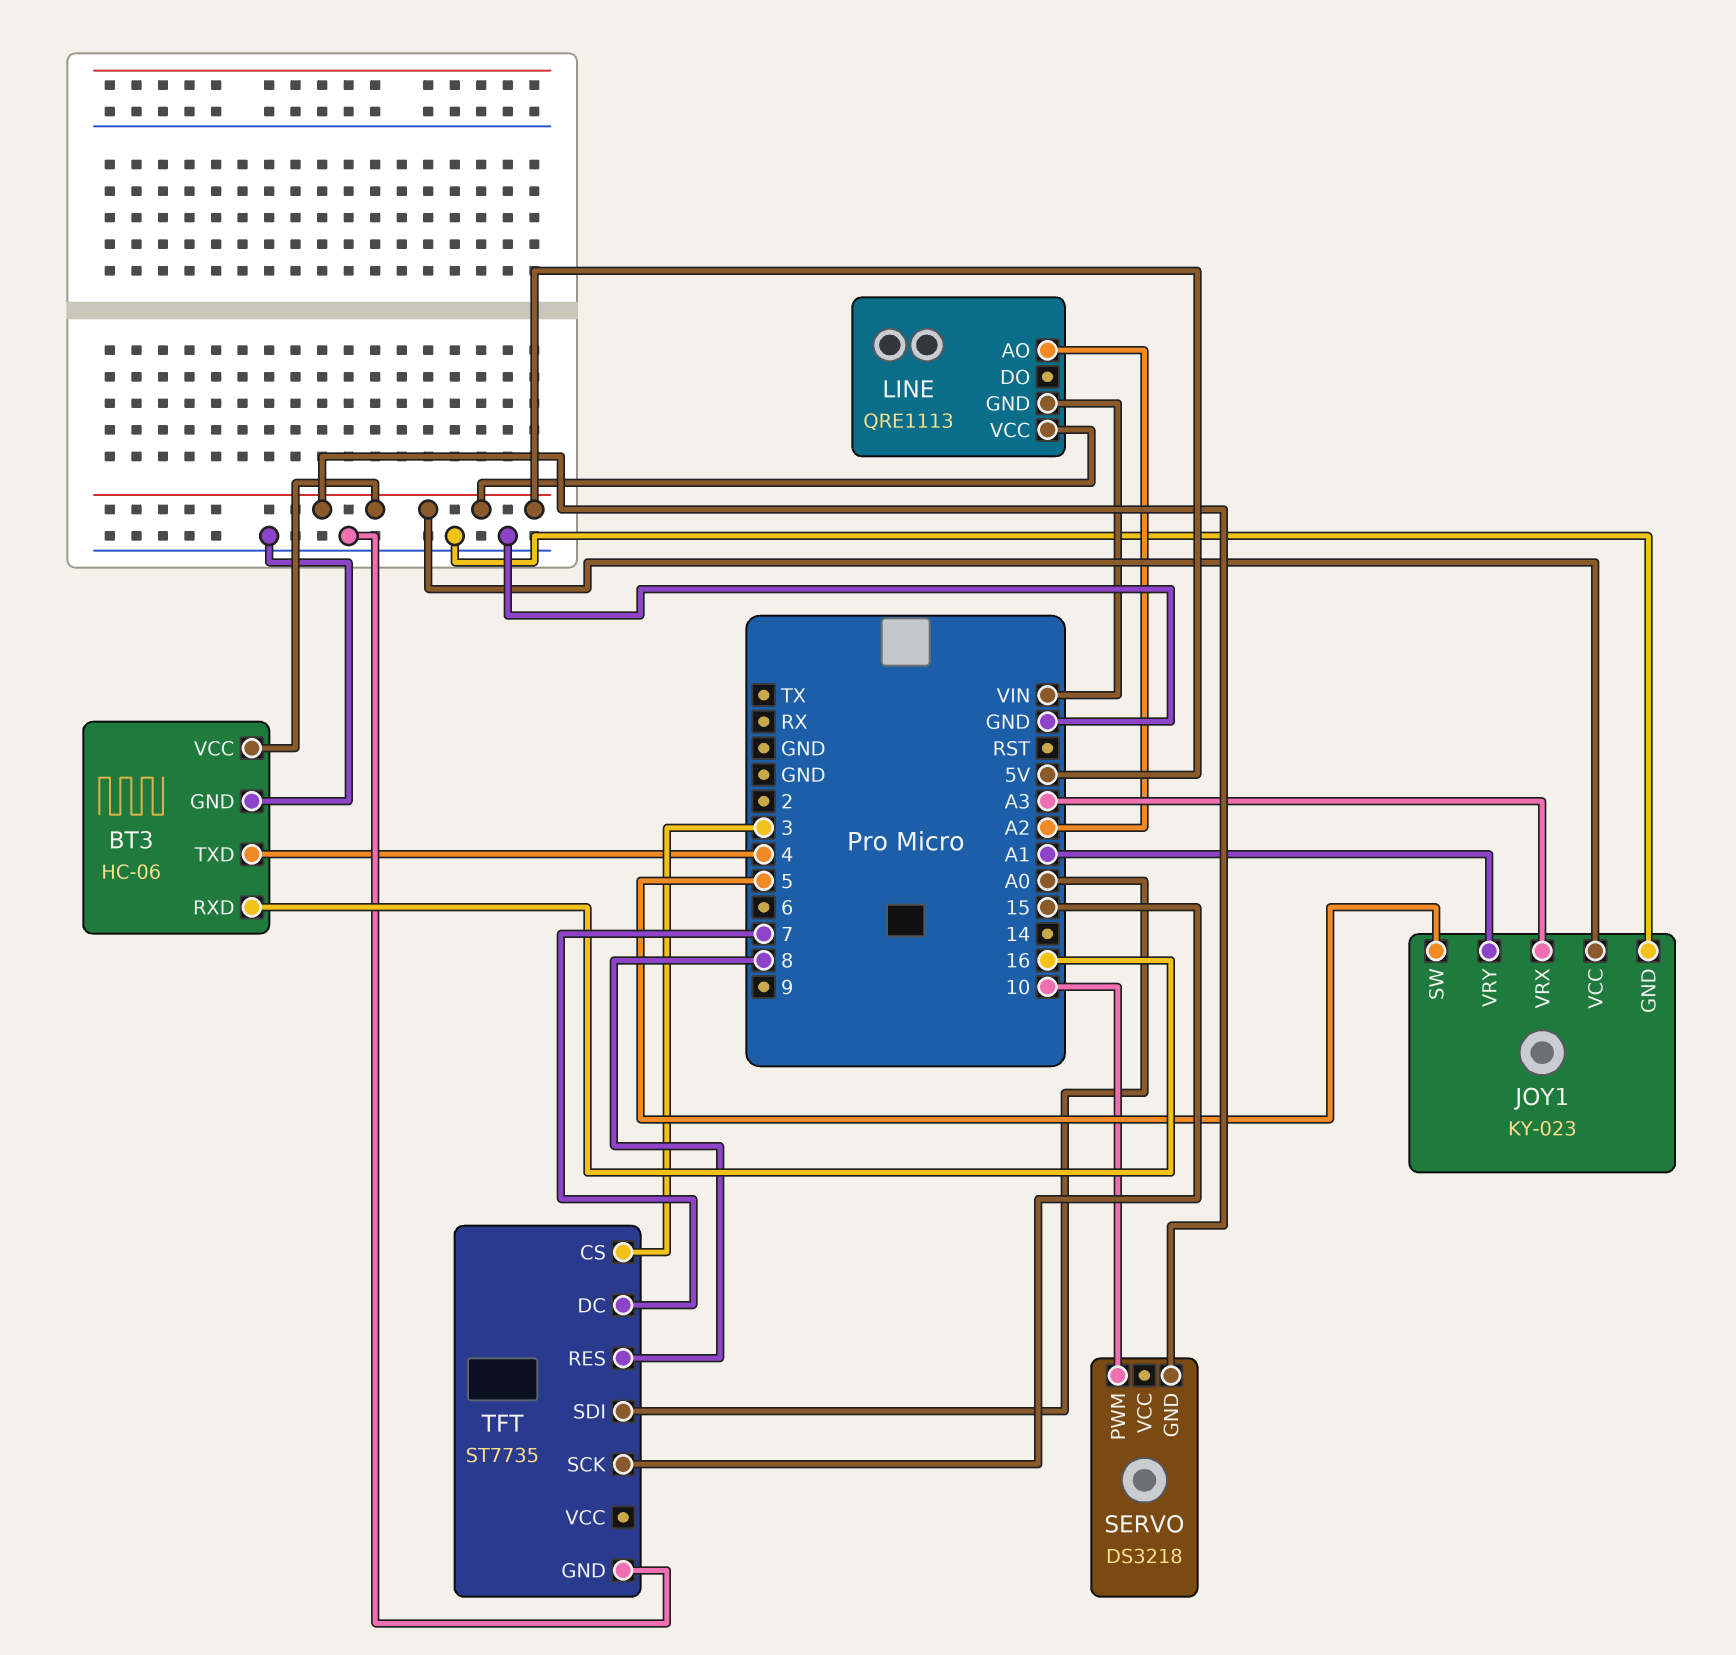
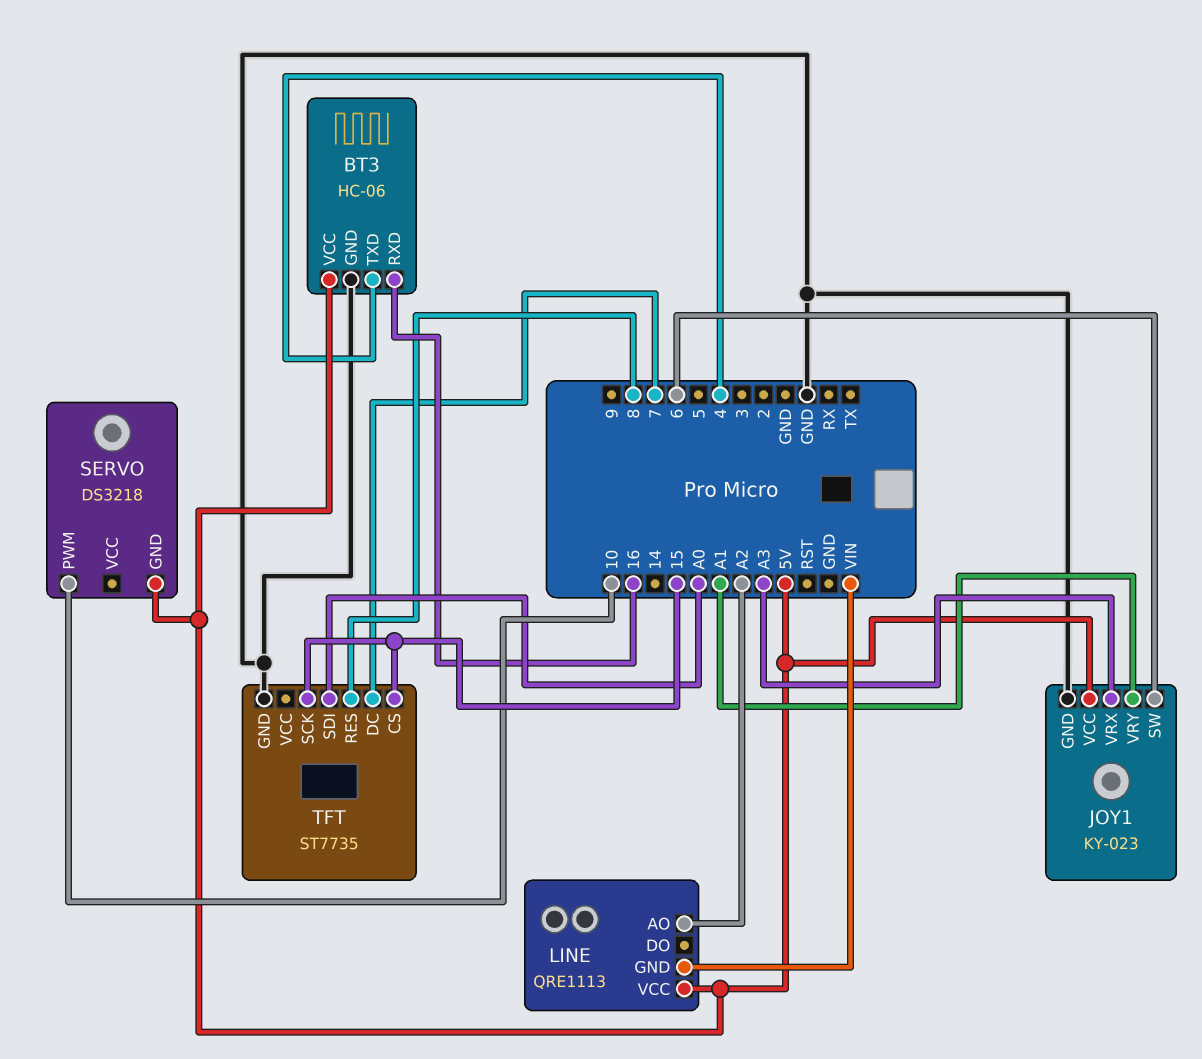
JOY1 pin SW: 5 -> 6
TFT pin CS: 3 -> 15

